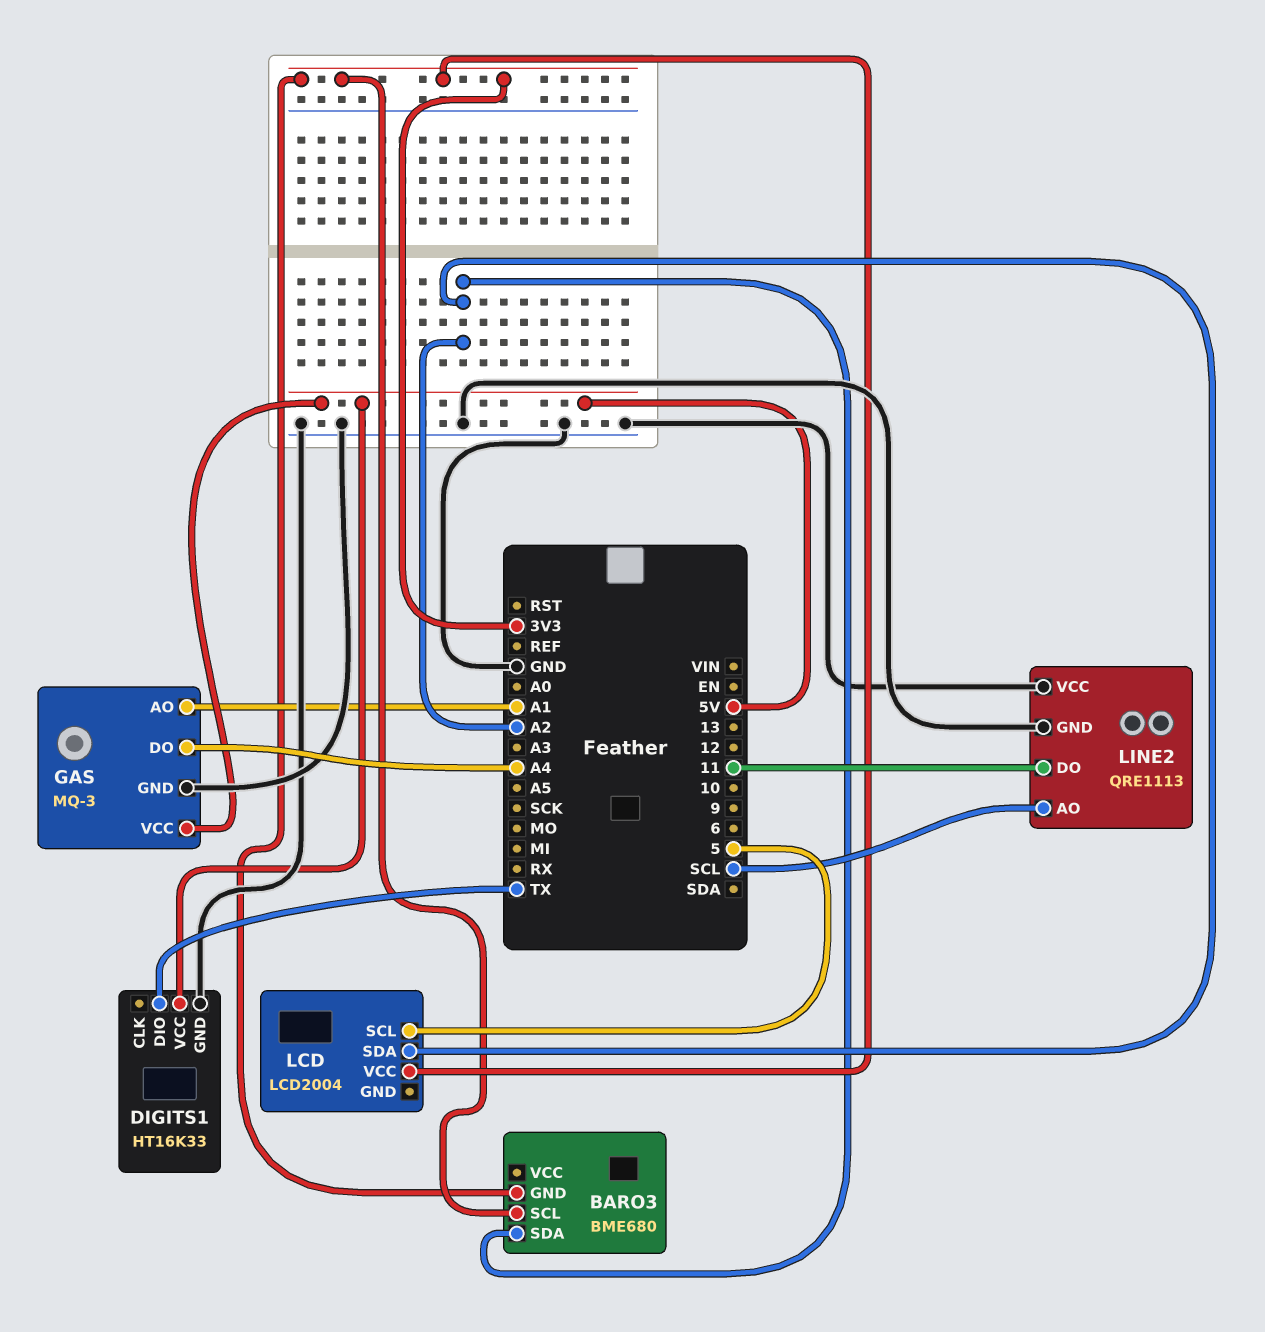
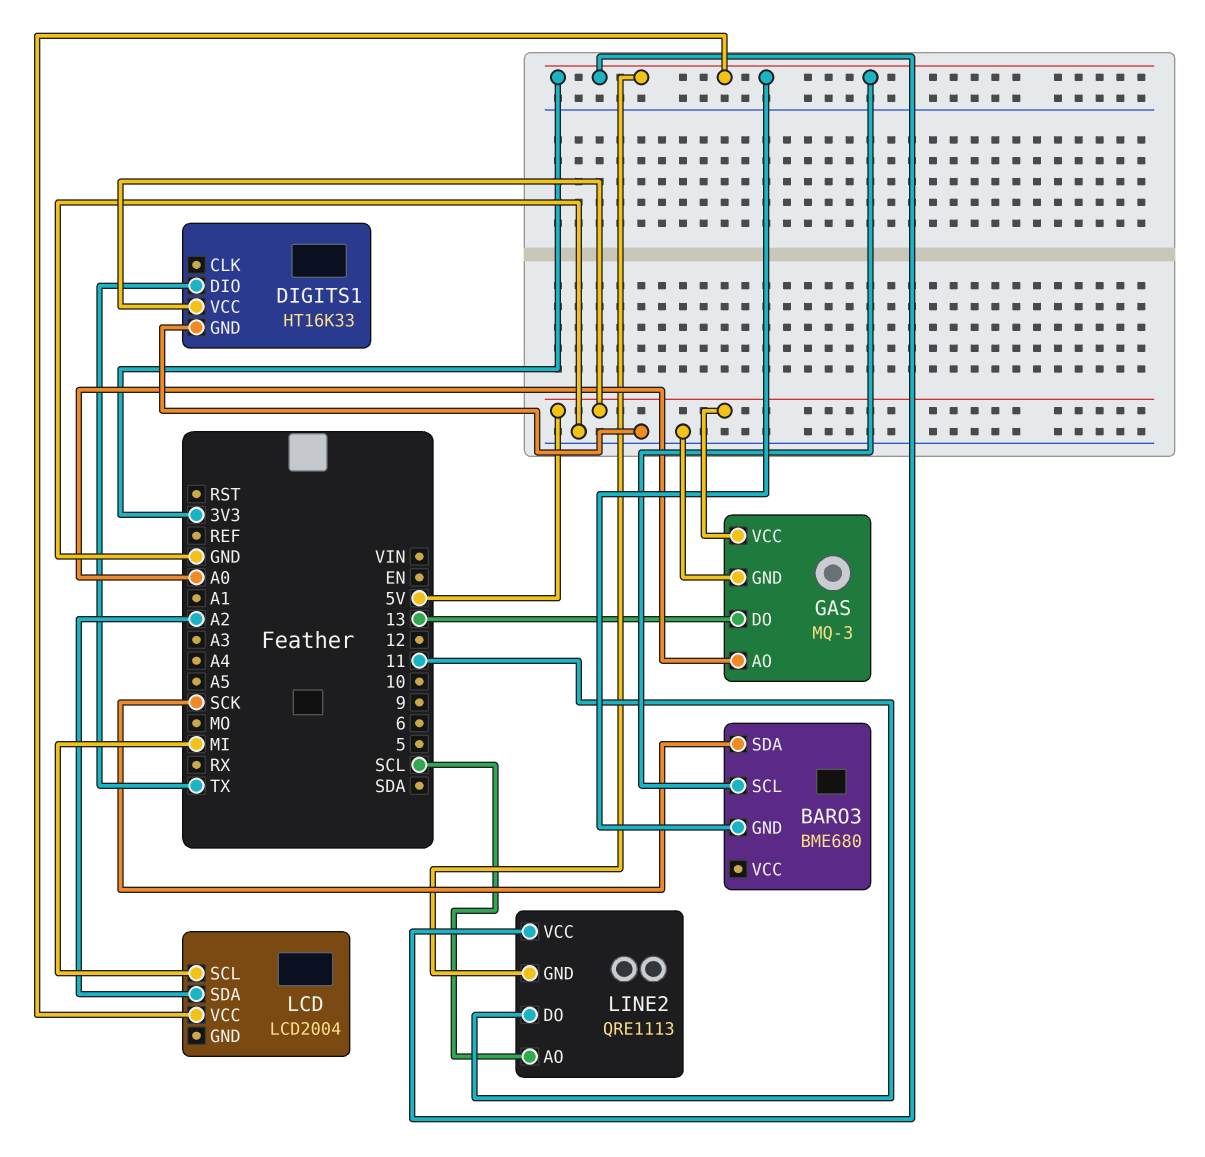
BARO3 pin SDA: A2 -> SCK
GAS pin AO: A1 -> A0
GAS pin DO: A4 -> 13
LCD pin SCL: 5 -> MI
LINE2 pin GND: GND -> 3V3
LINE2 pin VCC: GND -> 3V3

